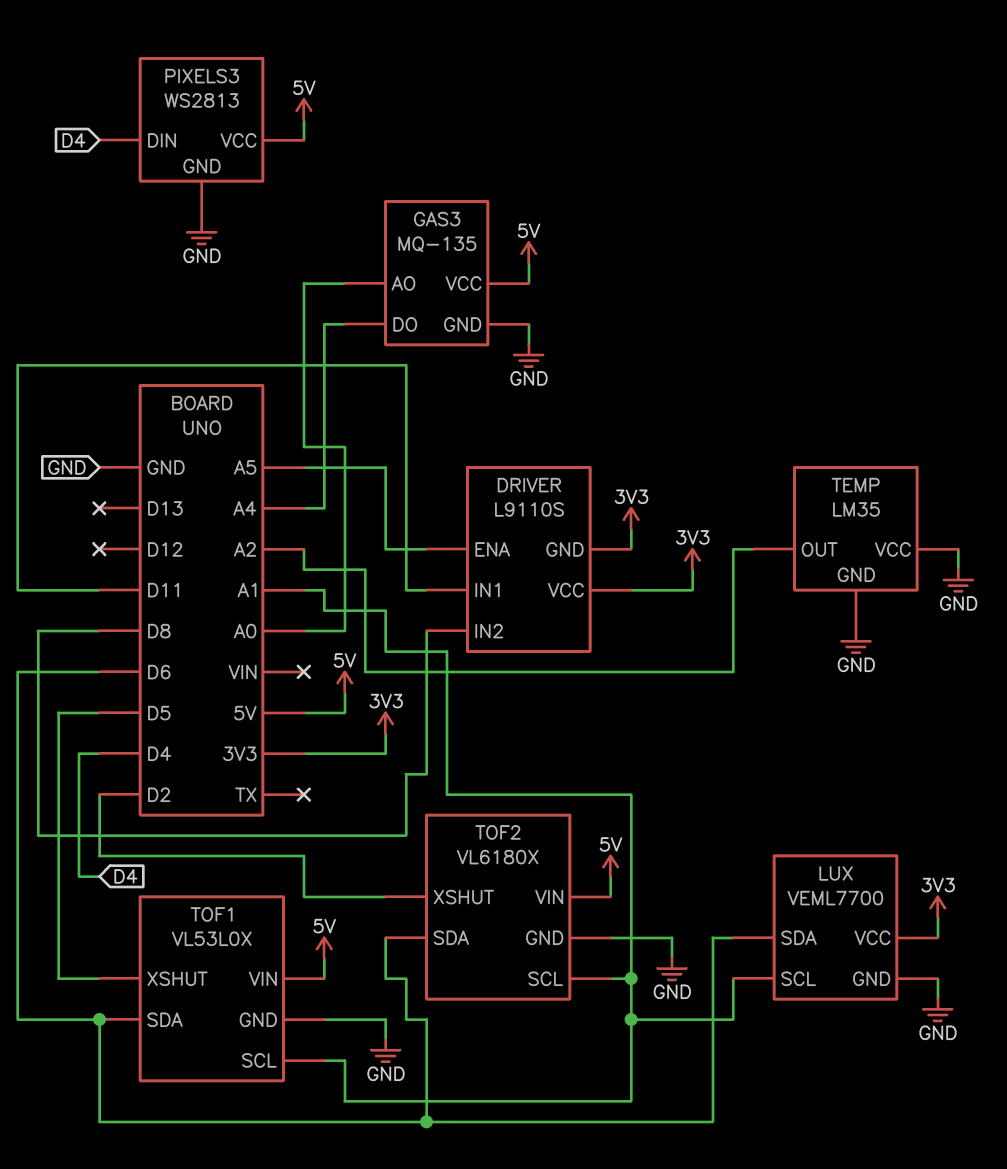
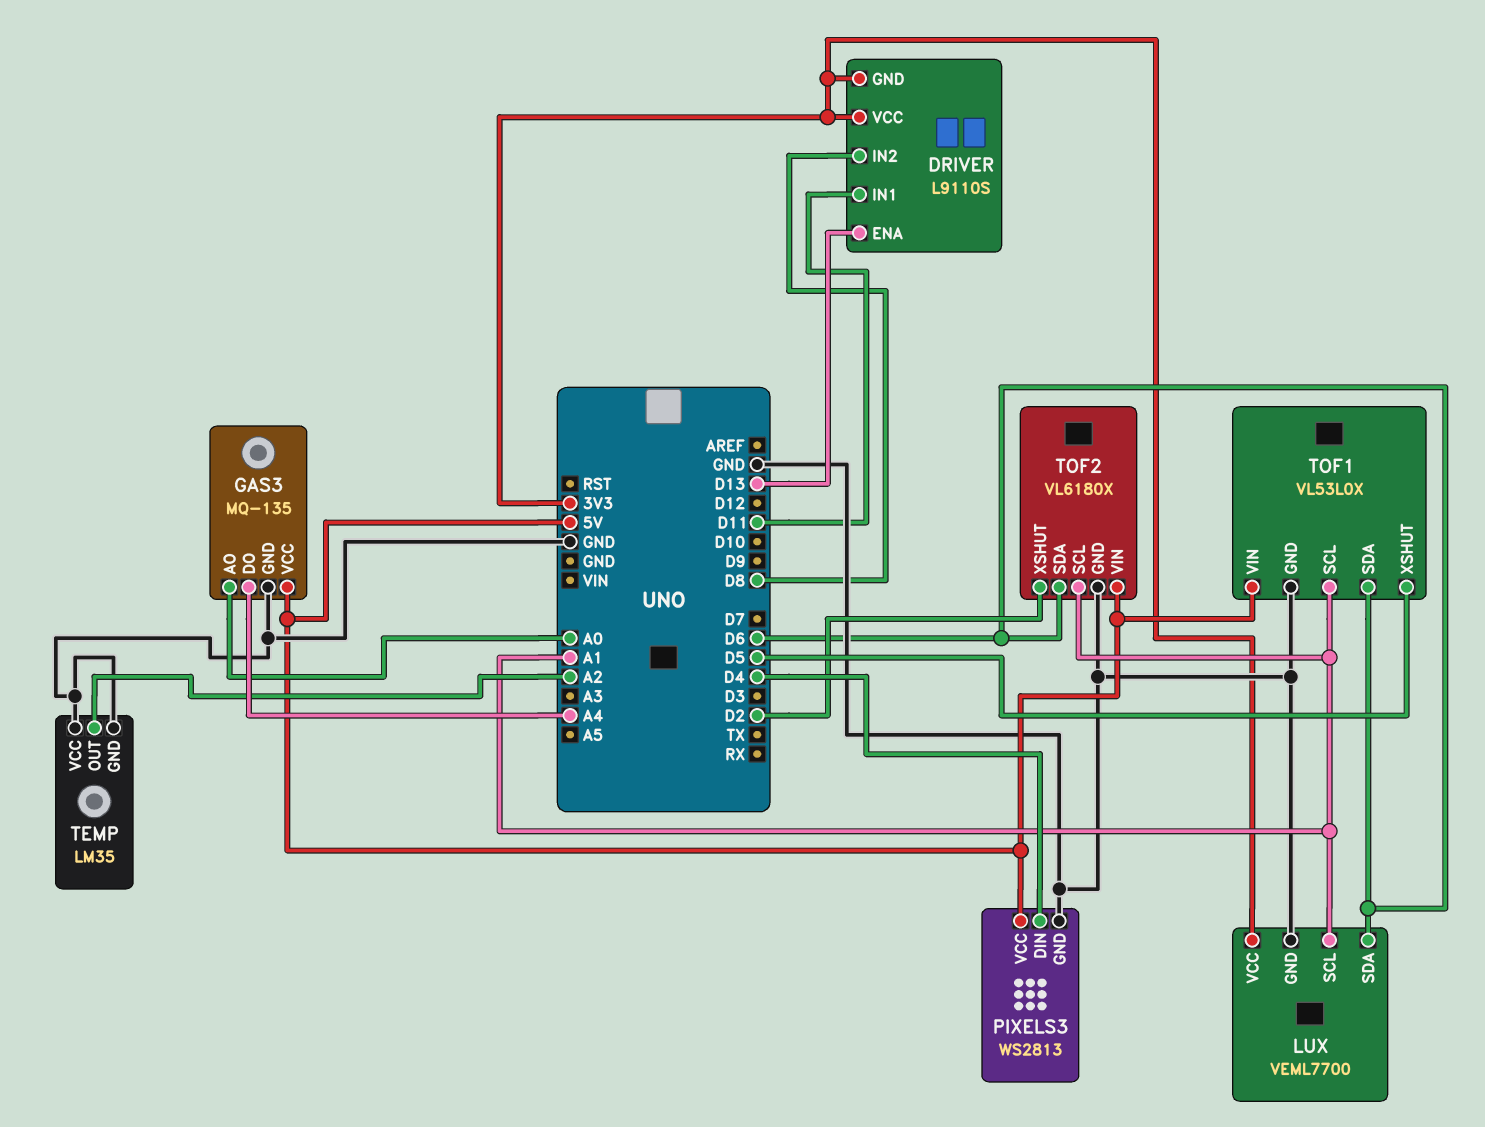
DRIVER pin ENA: A5 -> D13

